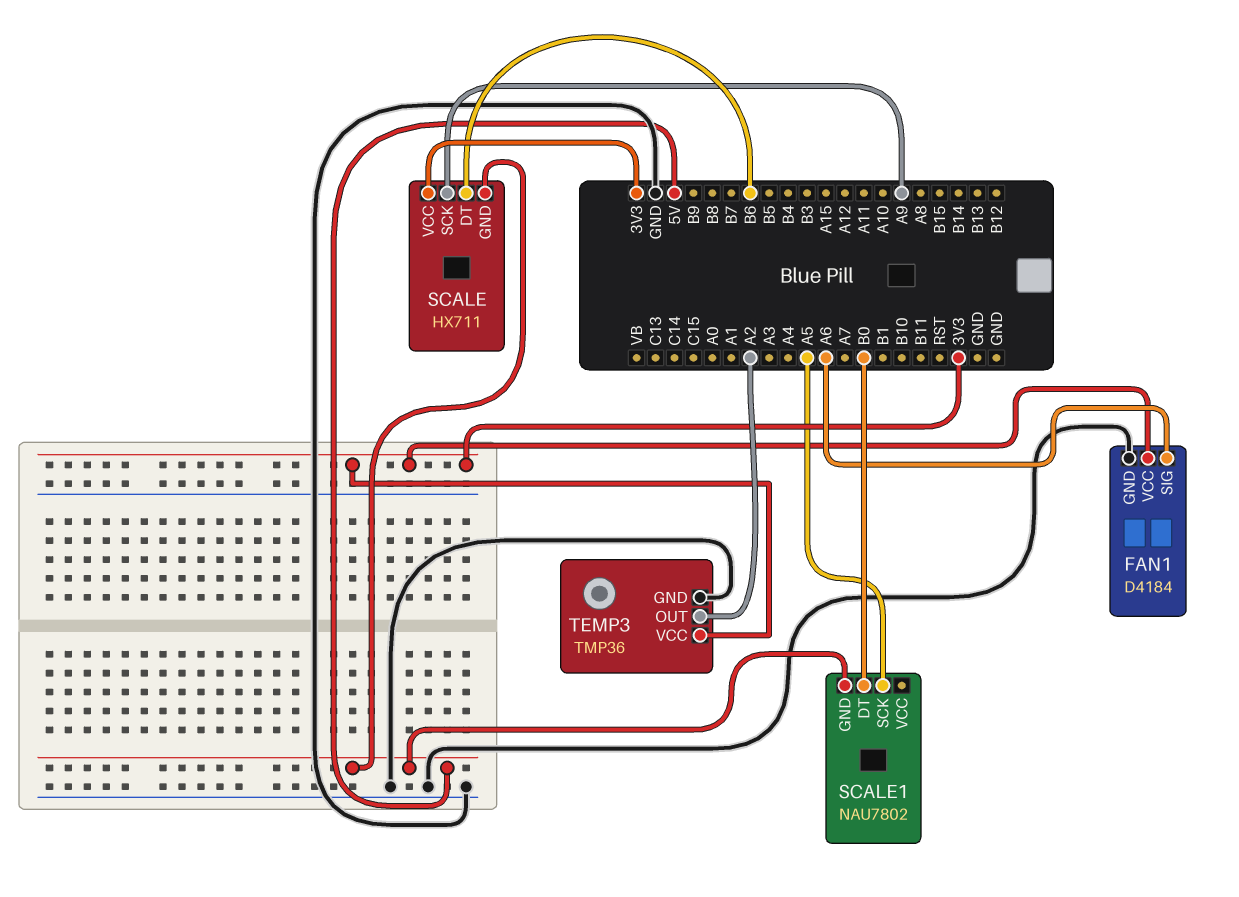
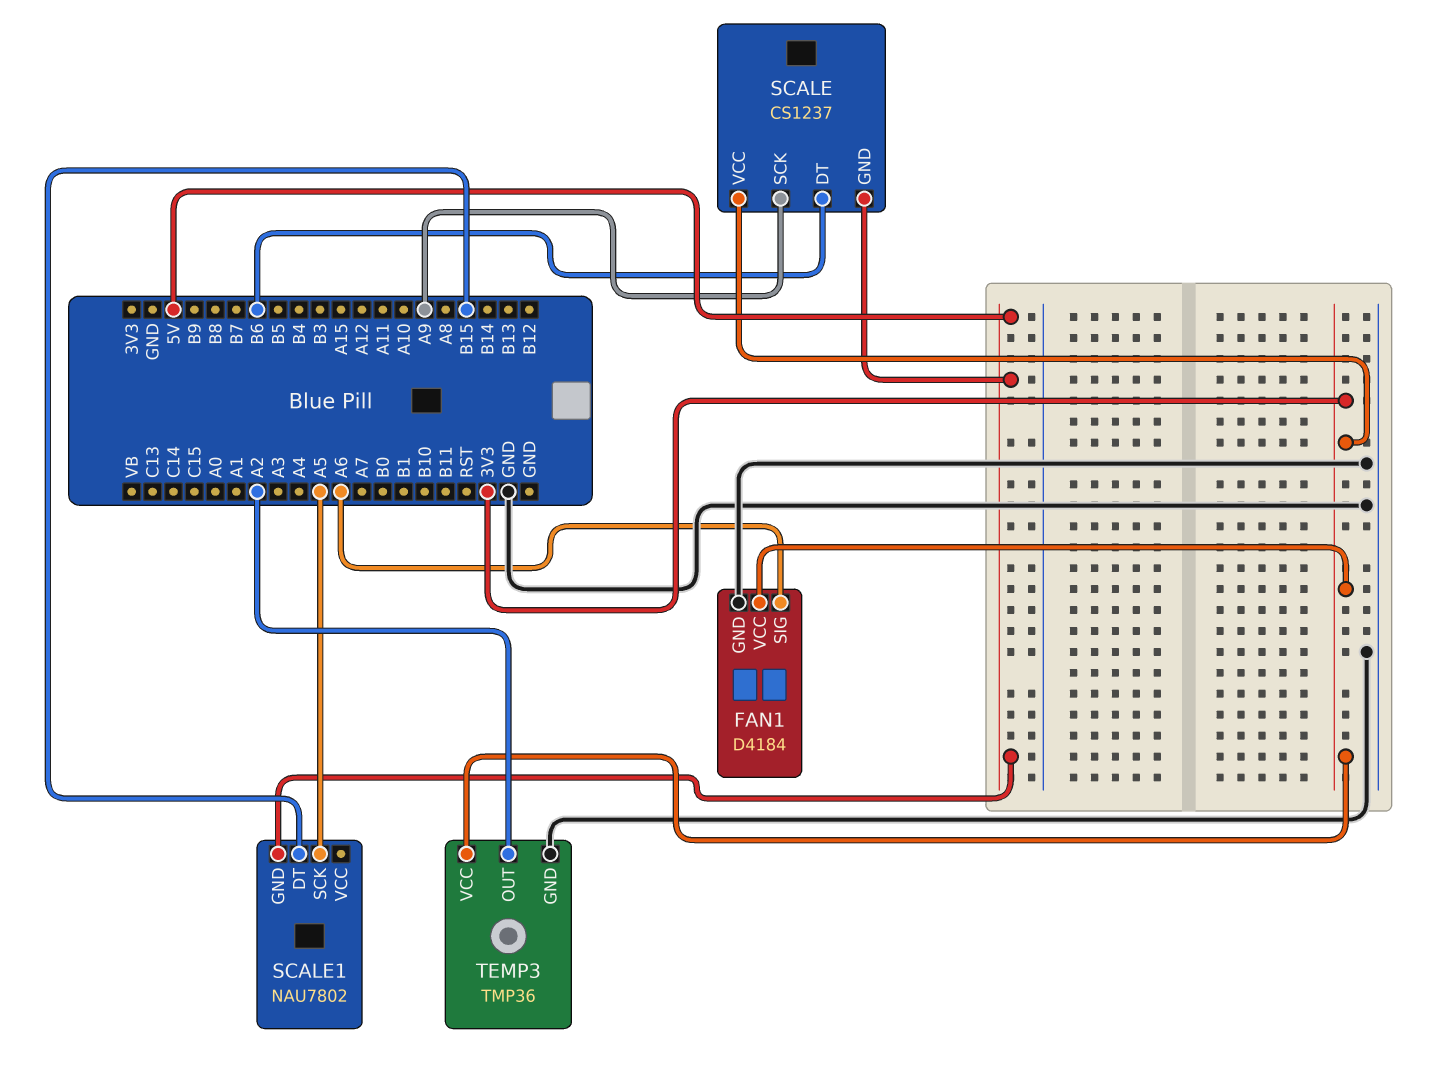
SCALE: HX711 -> CS1237
SCALE1 pin DT: B0 -> B15

